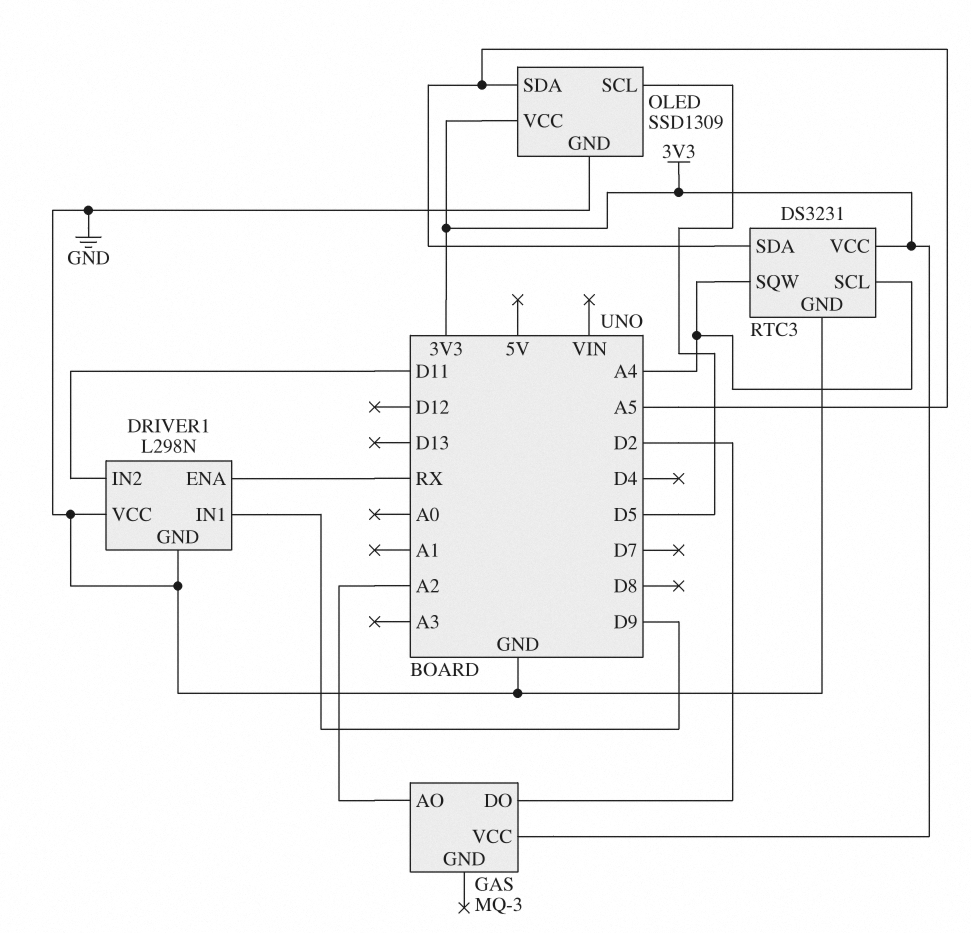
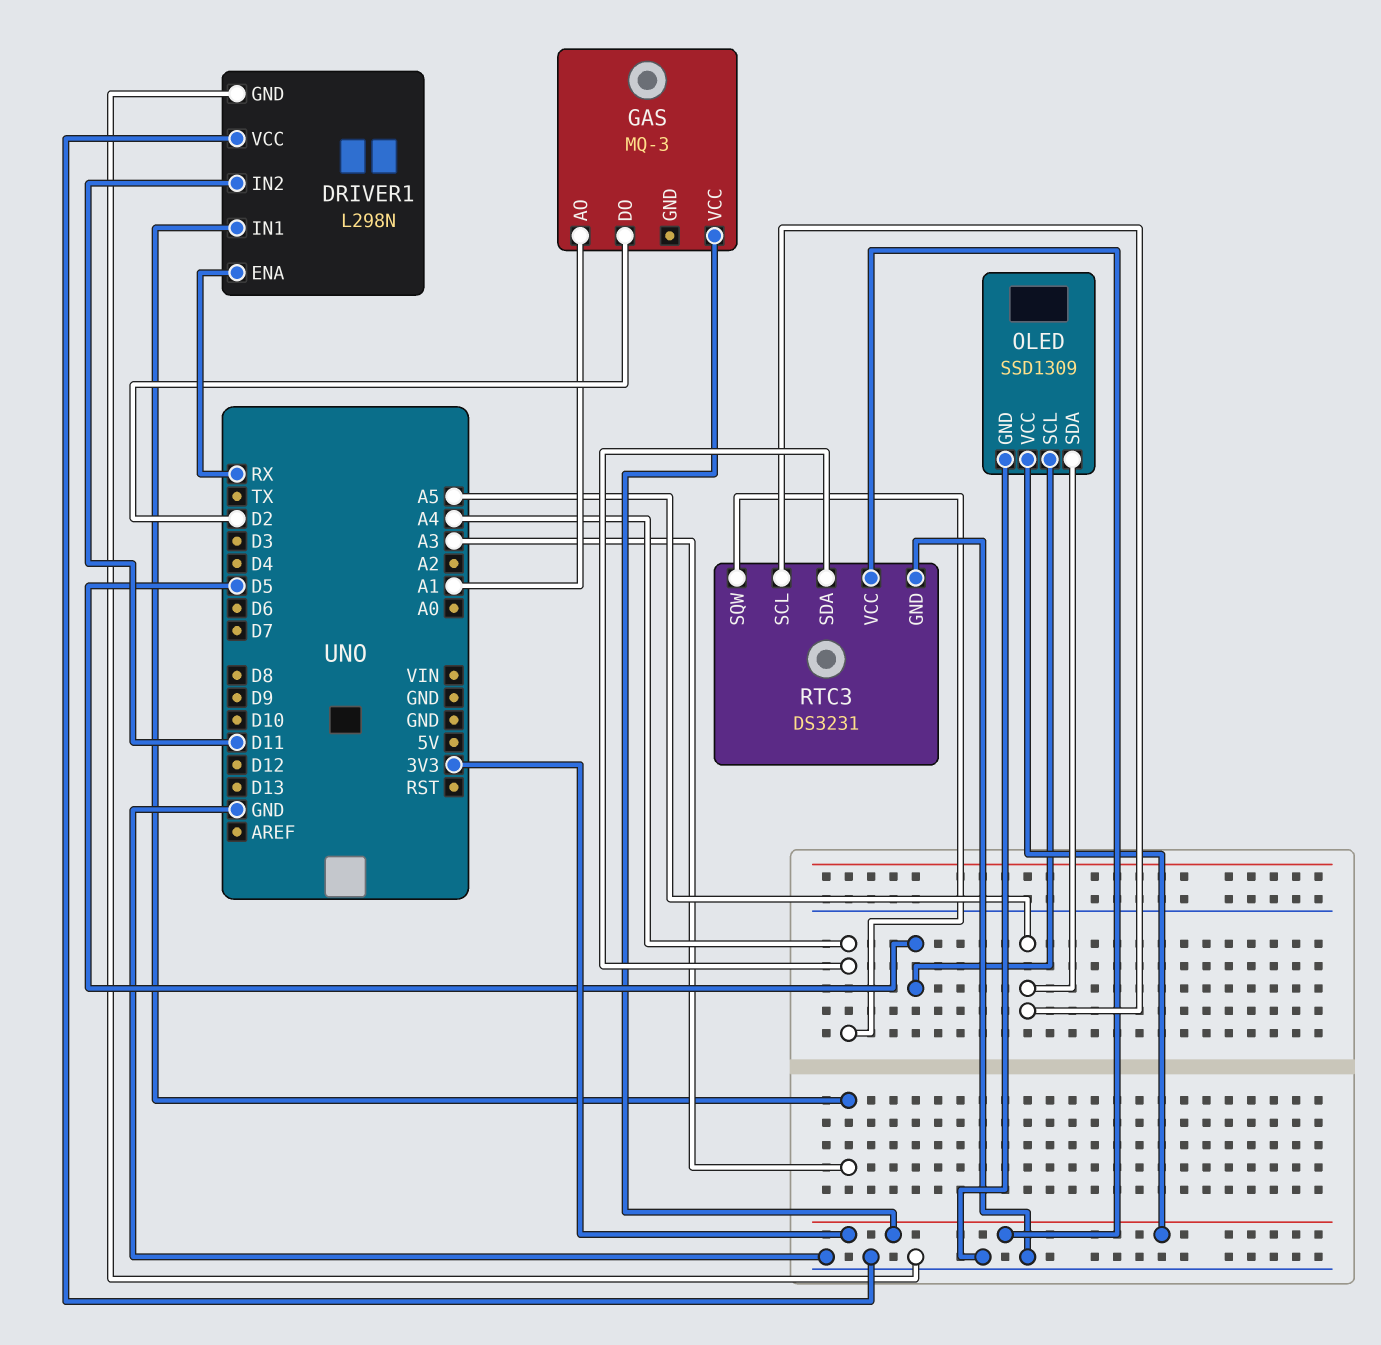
DRIVER1 pin IN1: D9 -> A3
GAS pin AO: A2 -> A1
RTC3 pin SCL: A4 -> A5
RTC3 pin SDA: A5 -> A4

